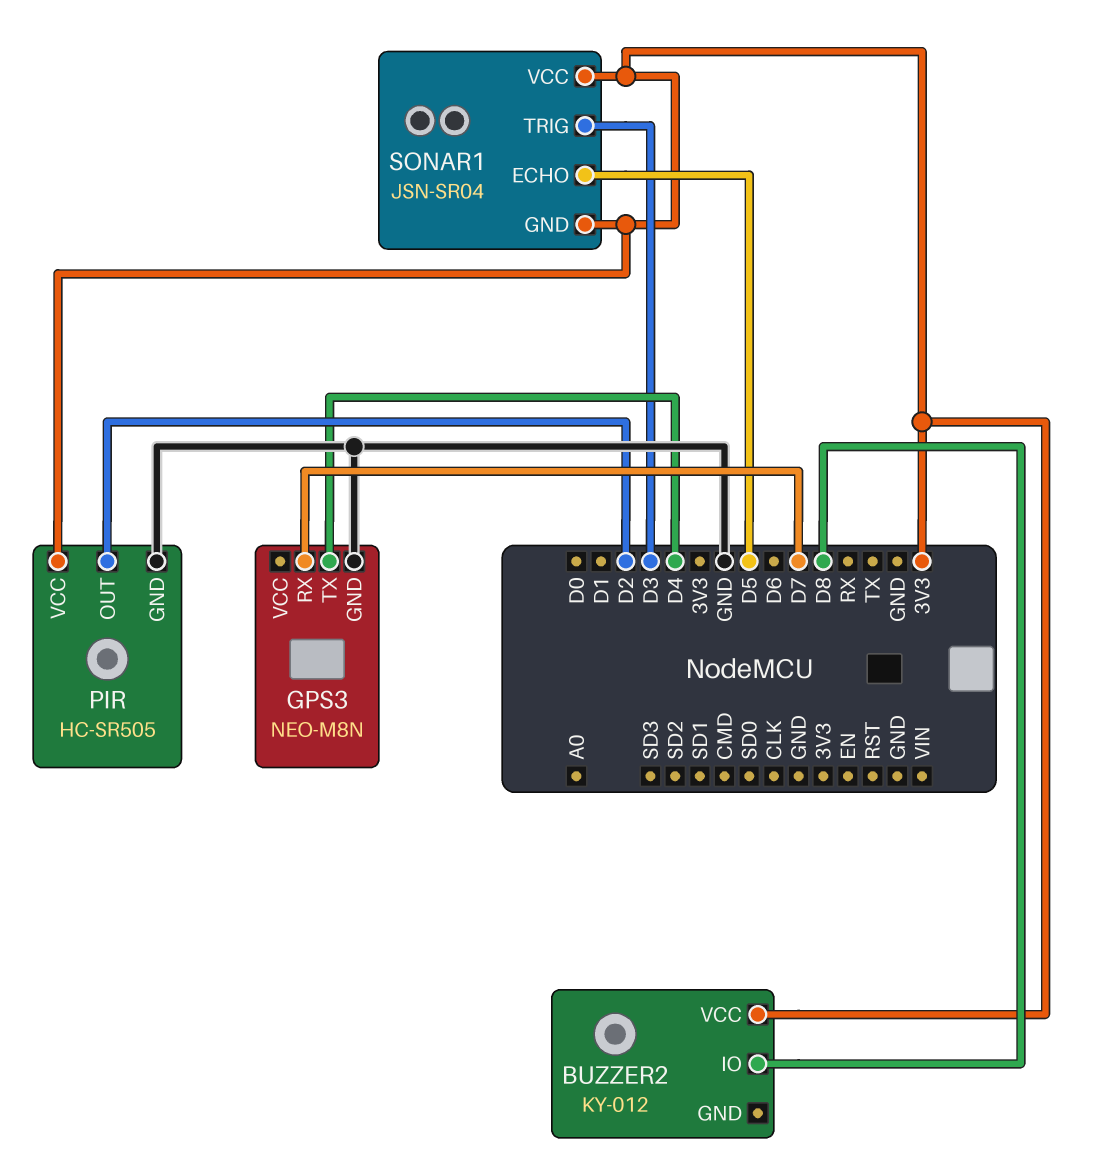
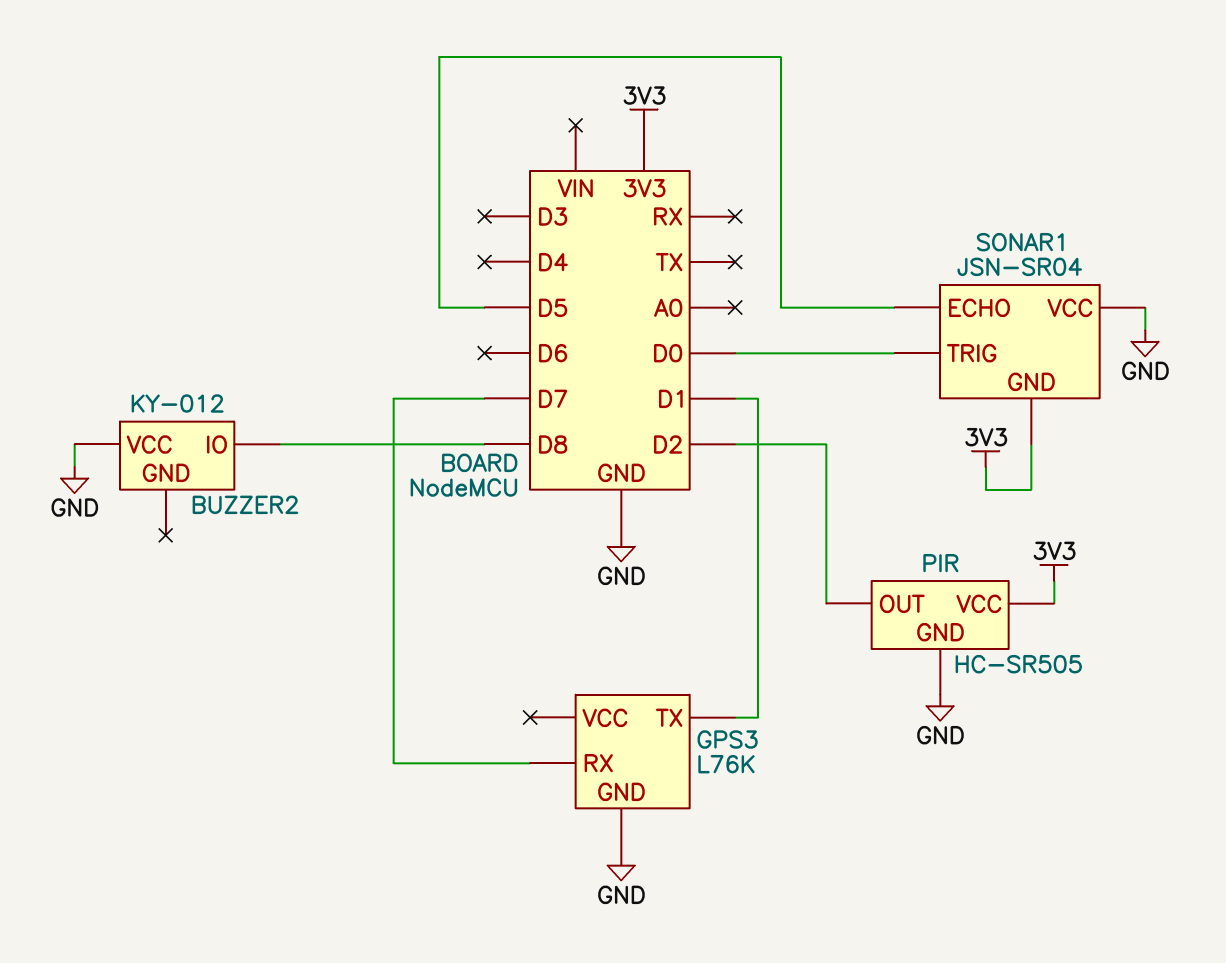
BUZZER2 pin VCC: 3V3 -> GND
GPS3: NEO-M8N -> L76K
GPS3 pin TX: D4 -> D1
SONAR1 pin TRIG: D3 -> D0
SONAR1 pin VCC: 3V3 -> GND

